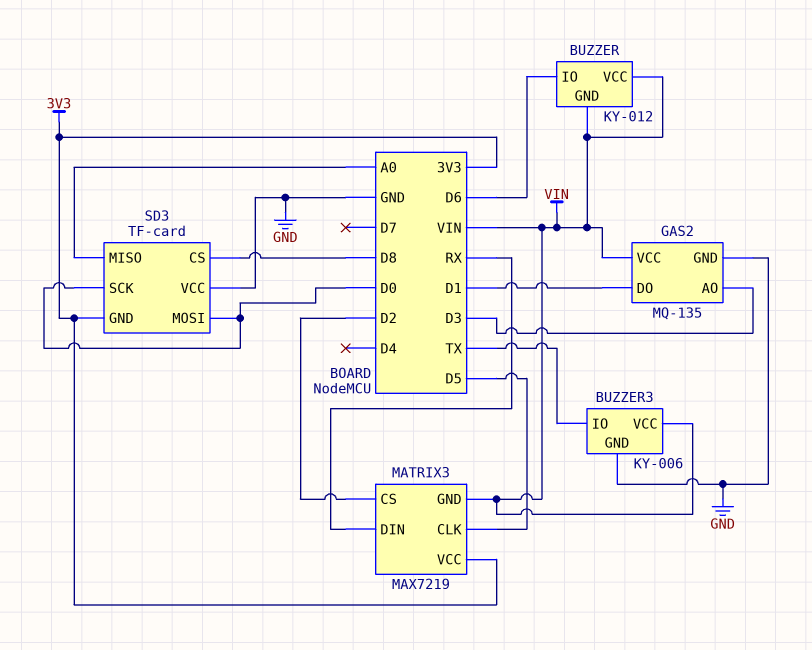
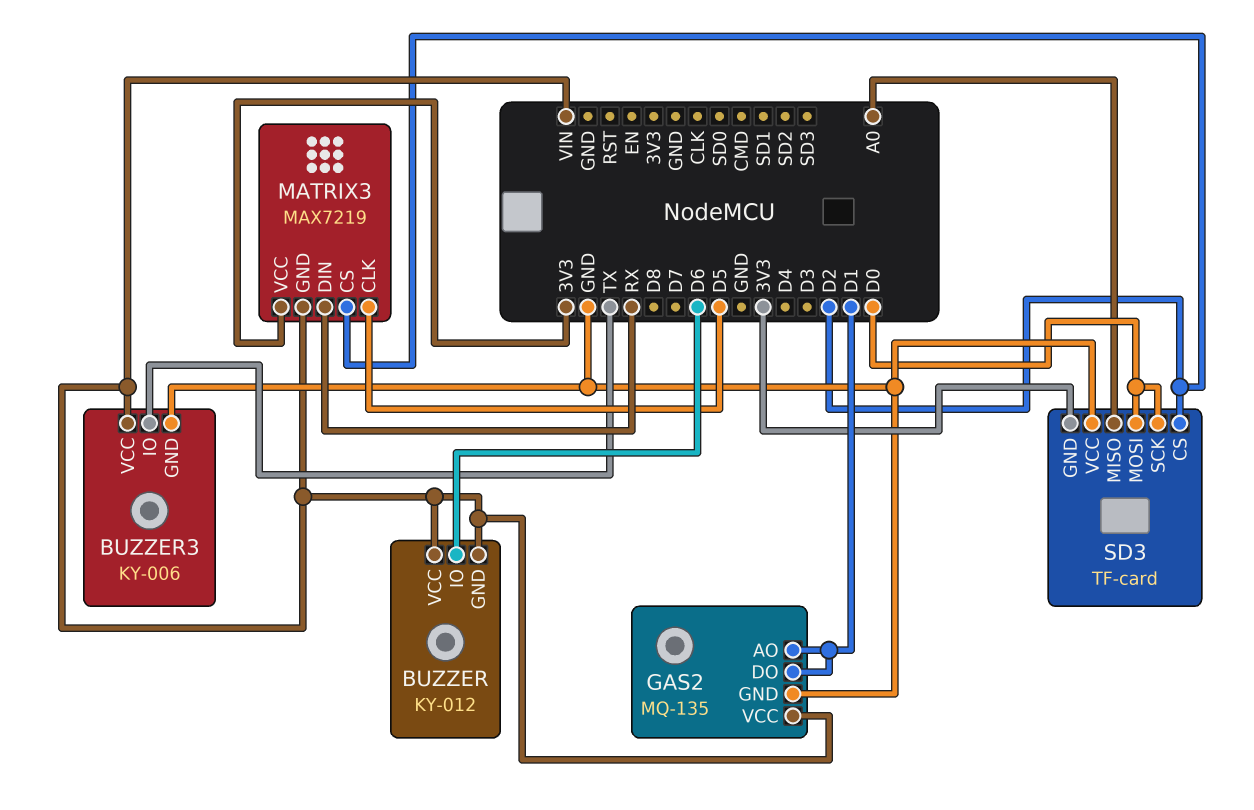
GAS2 pin AO: D3 -> D1
SD3 pin CS: D8 -> D2

